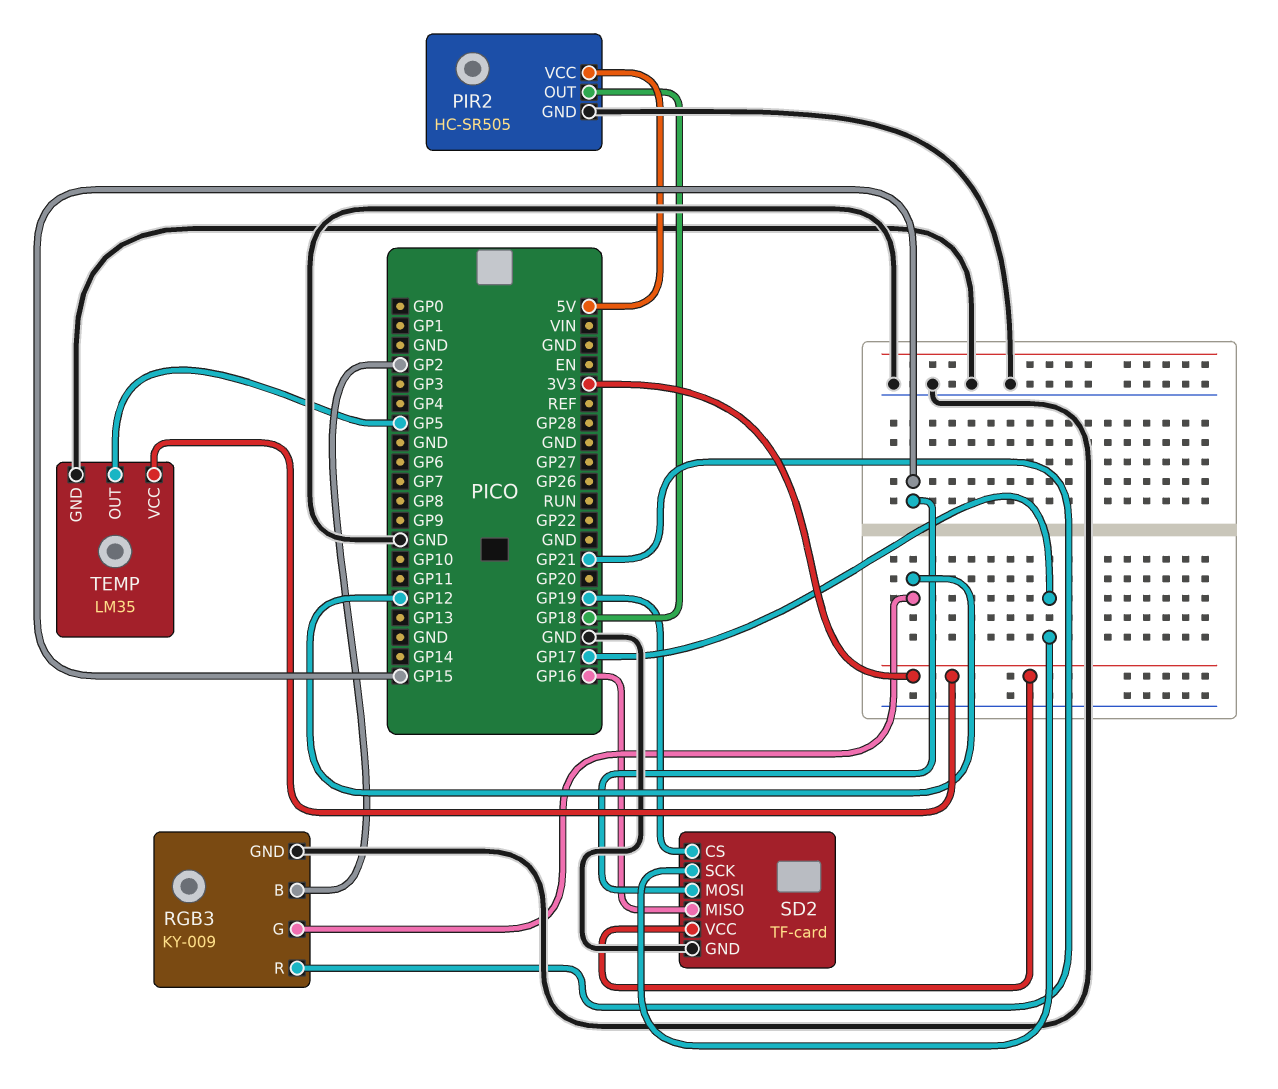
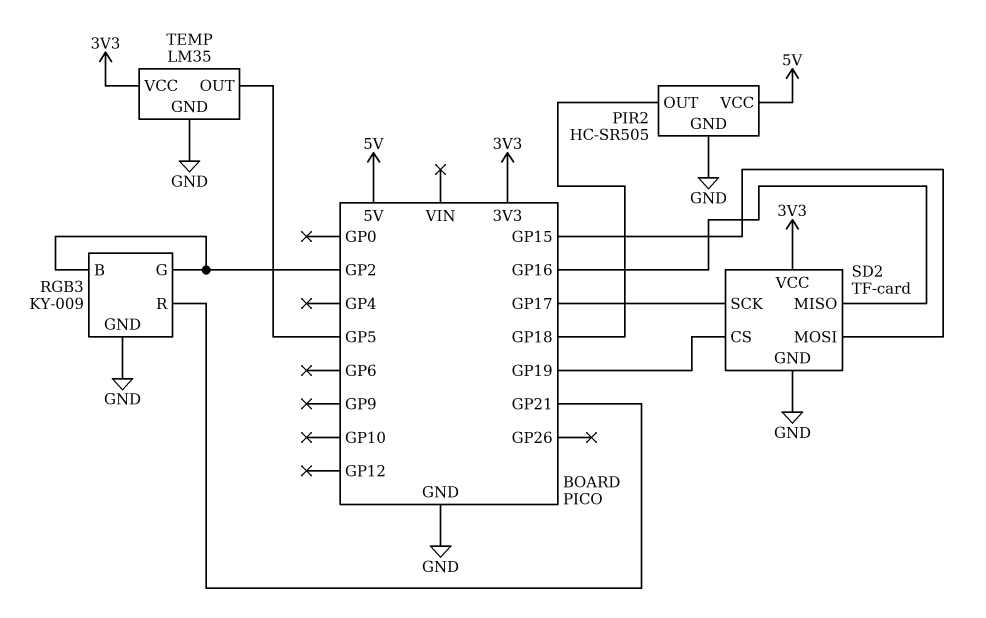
RGB3 pin G: GP12 -> GP2

